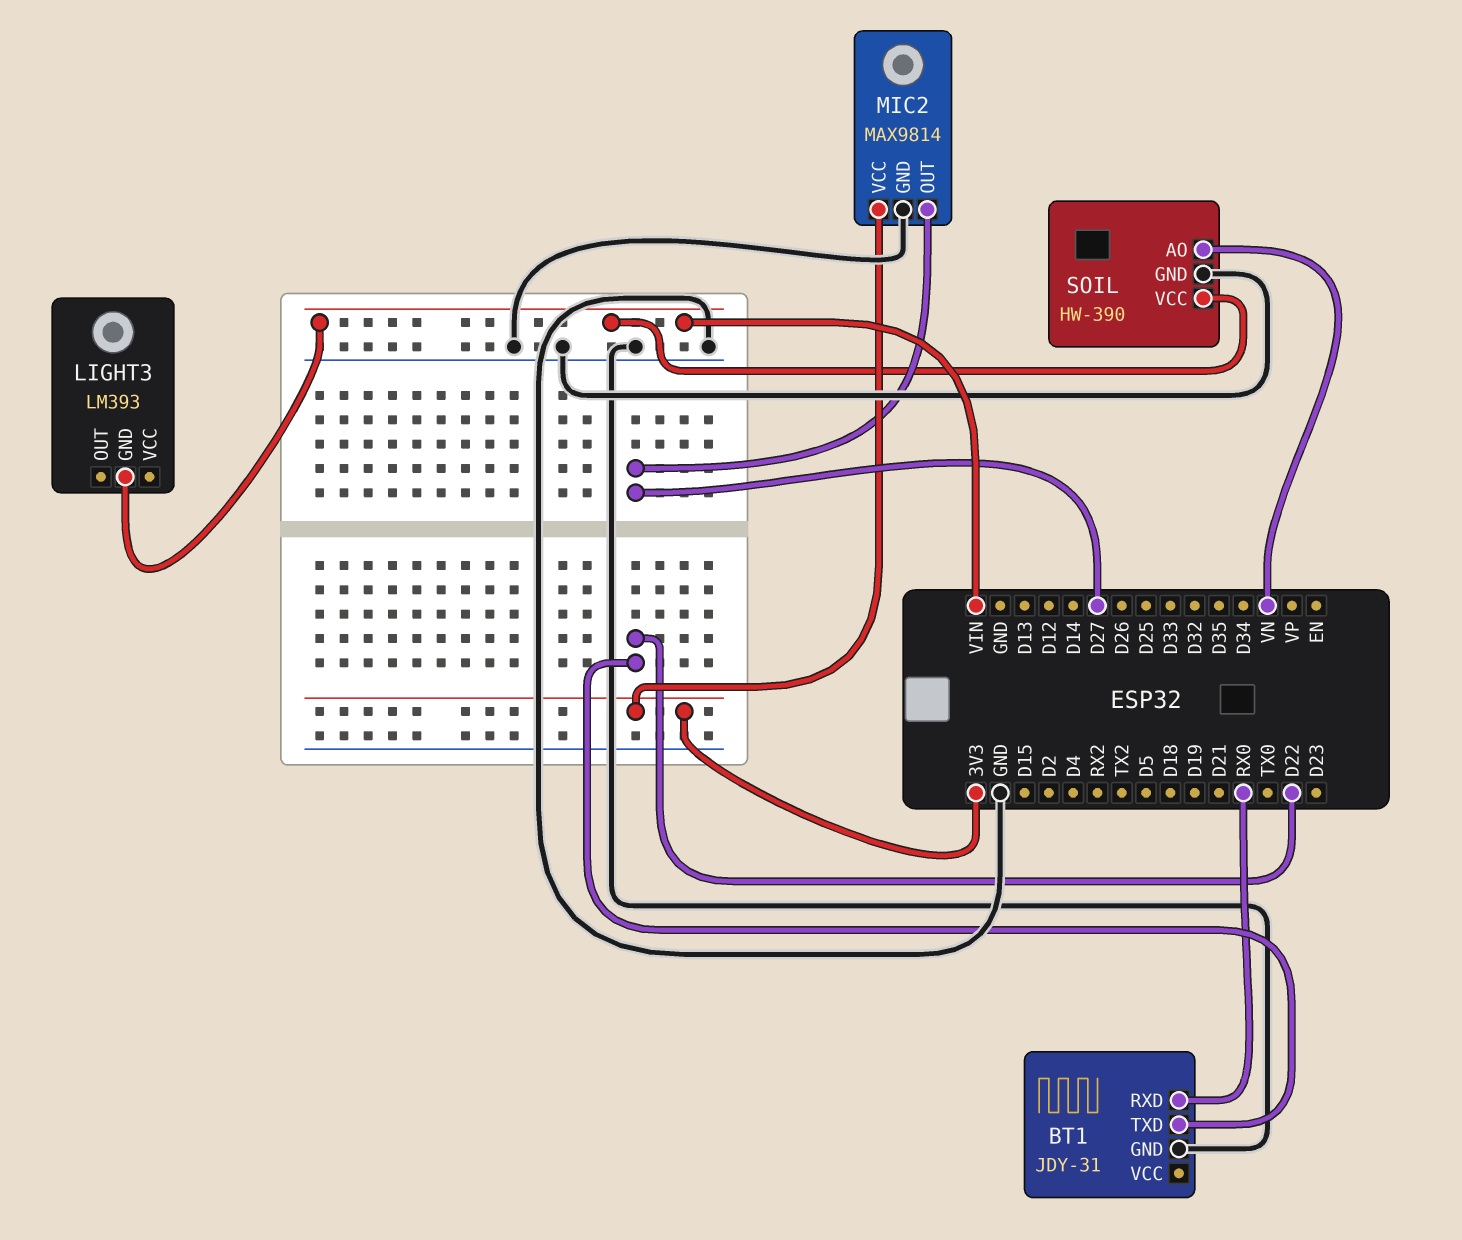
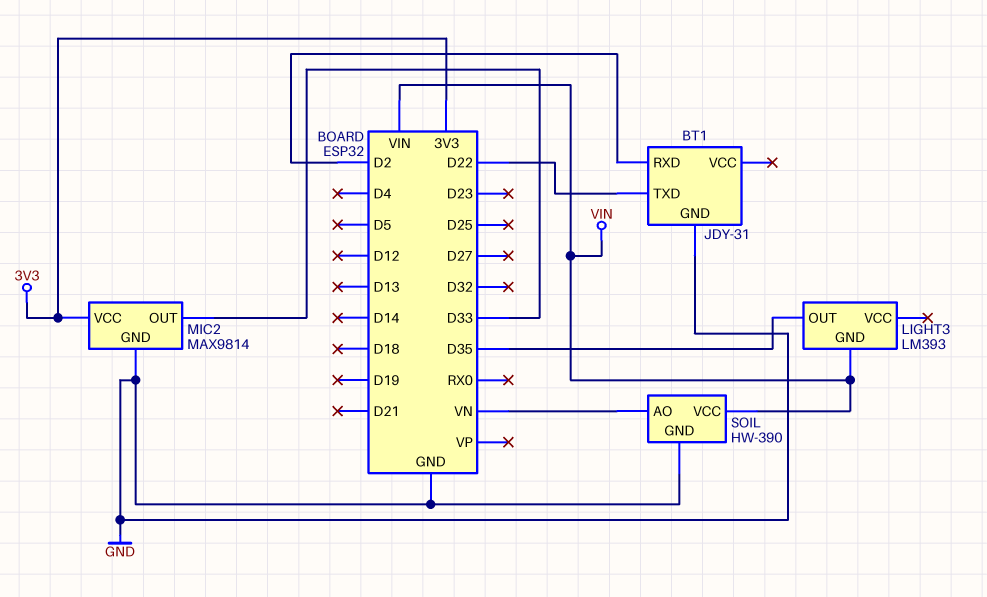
BT1 pin RXD: RX0 -> D2
LIGHT3 pin OUT: none -> D35
MIC2 pin OUT: D27 -> D33

